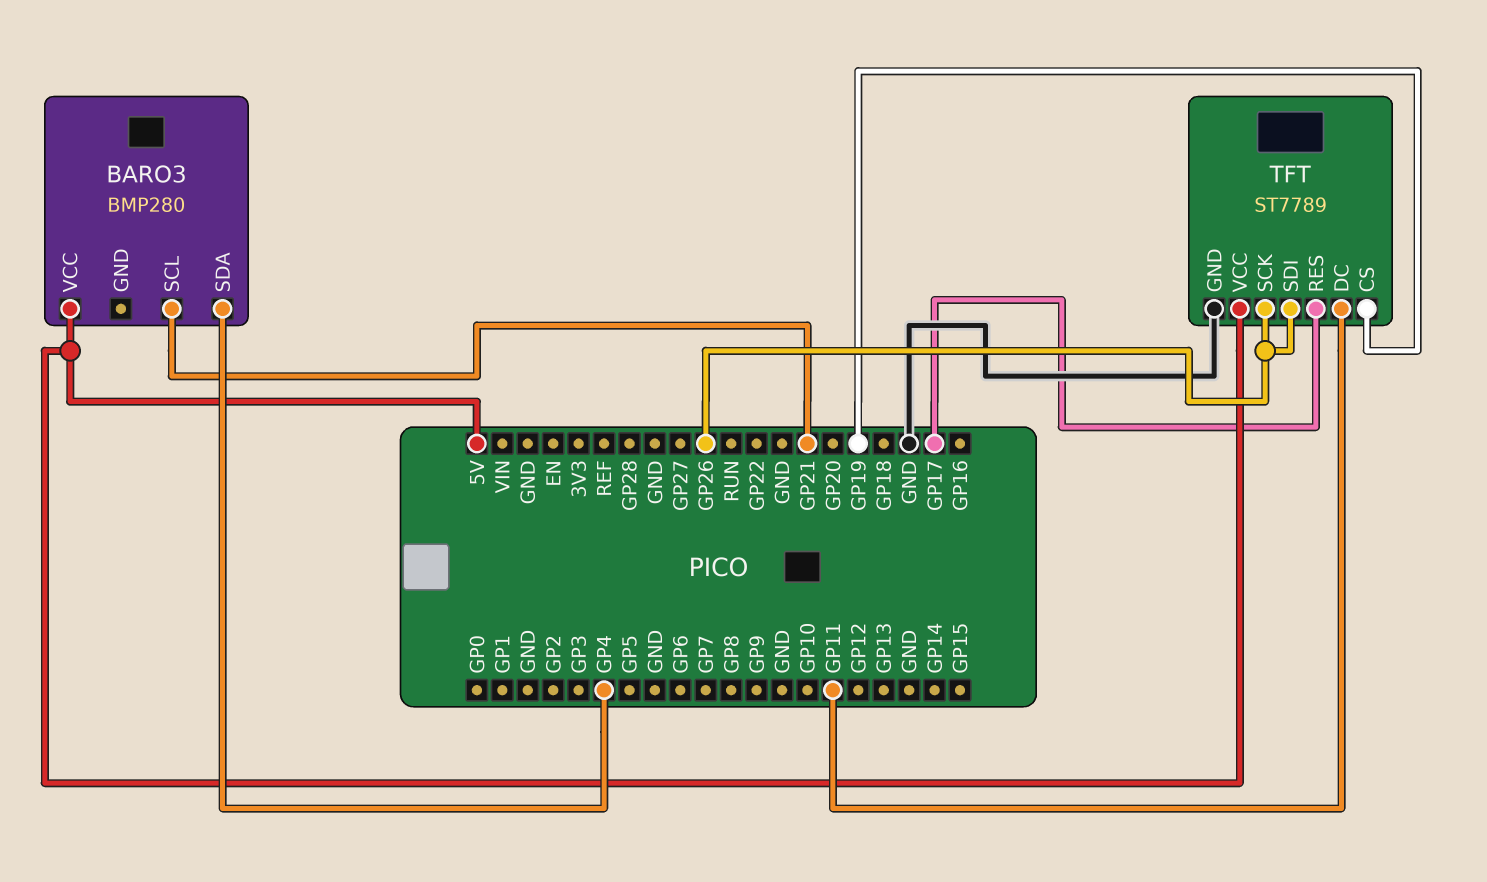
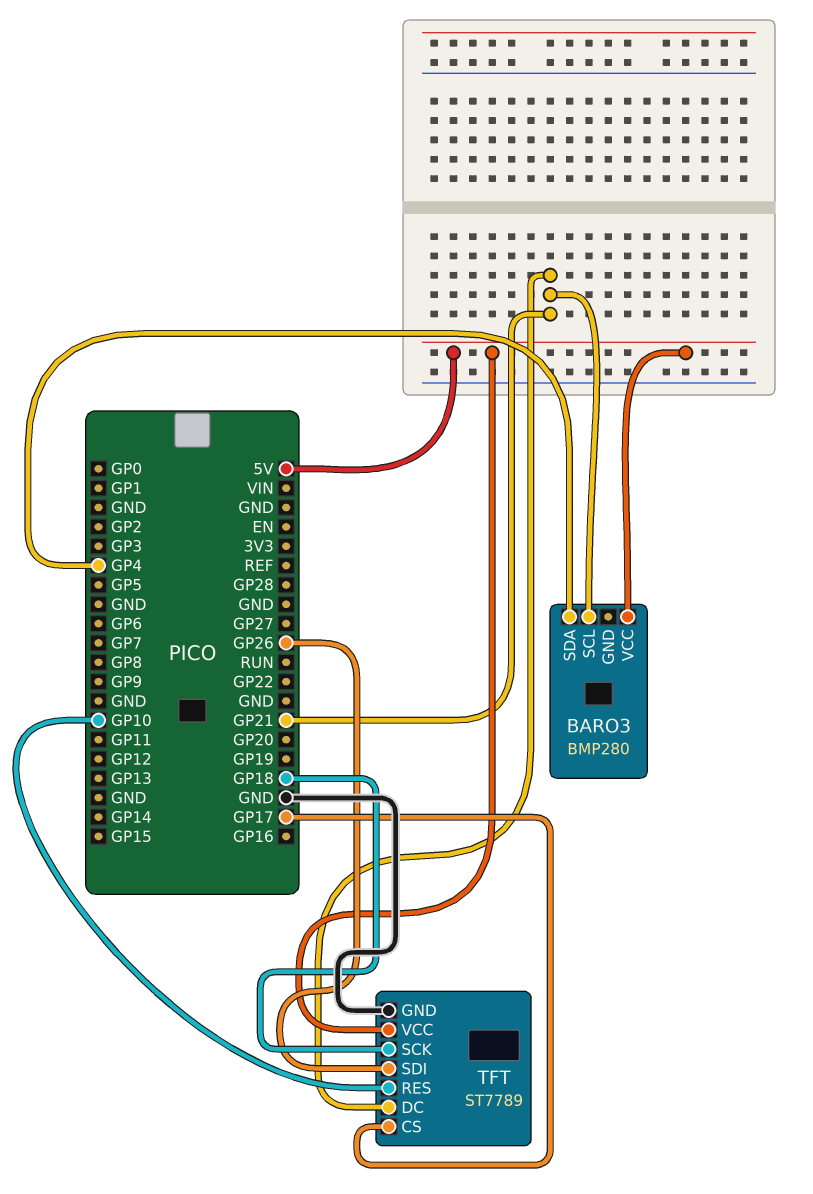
TFT pin CS: GP19 -> GP17
TFT pin DC: GP11 -> GP21
TFT pin RES: GP17 -> GP10
TFT pin SCK: GP26 -> GP18

